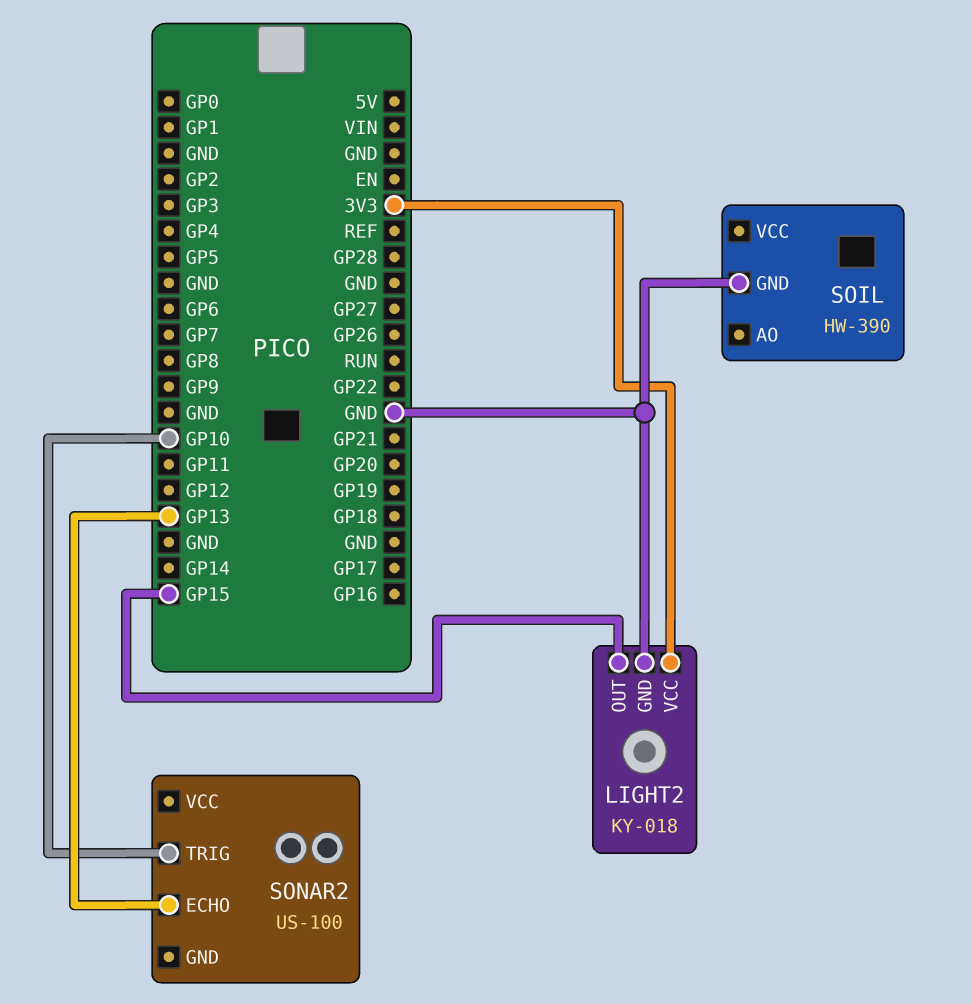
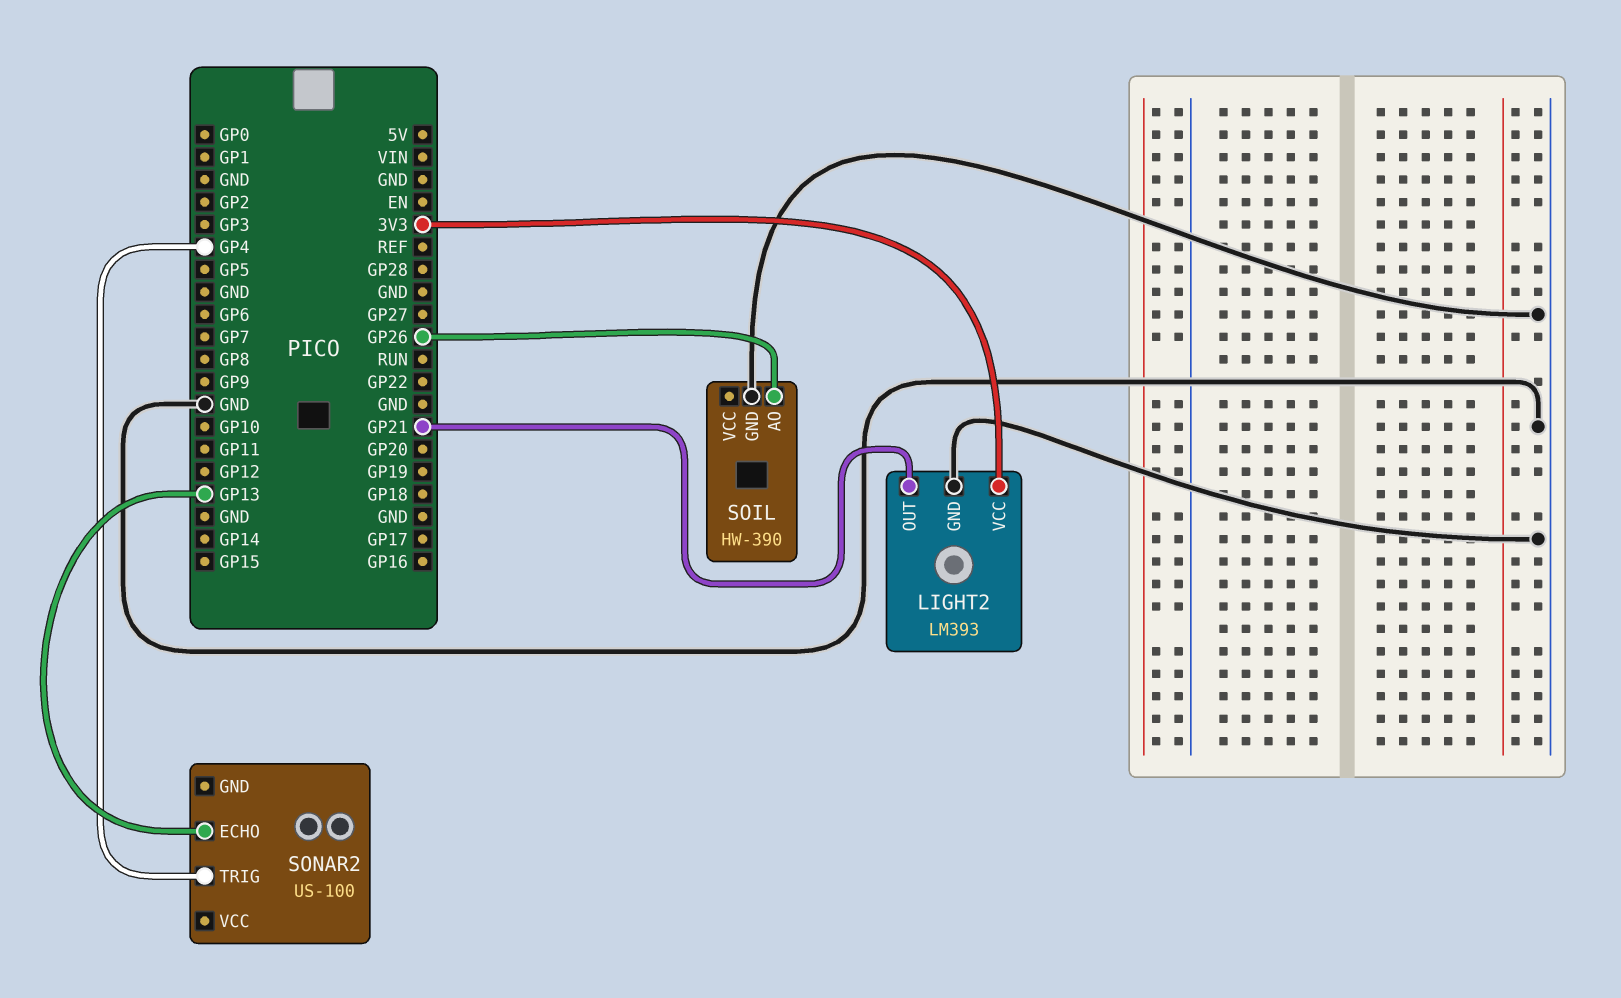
LIGHT2: KY-018 -> LM393
LIGHT2 pin OUT: GP15 -> GP21
SOIL pin AO: none -> GP26
SONAR2 pin TRIG: GP10 -> GP4

